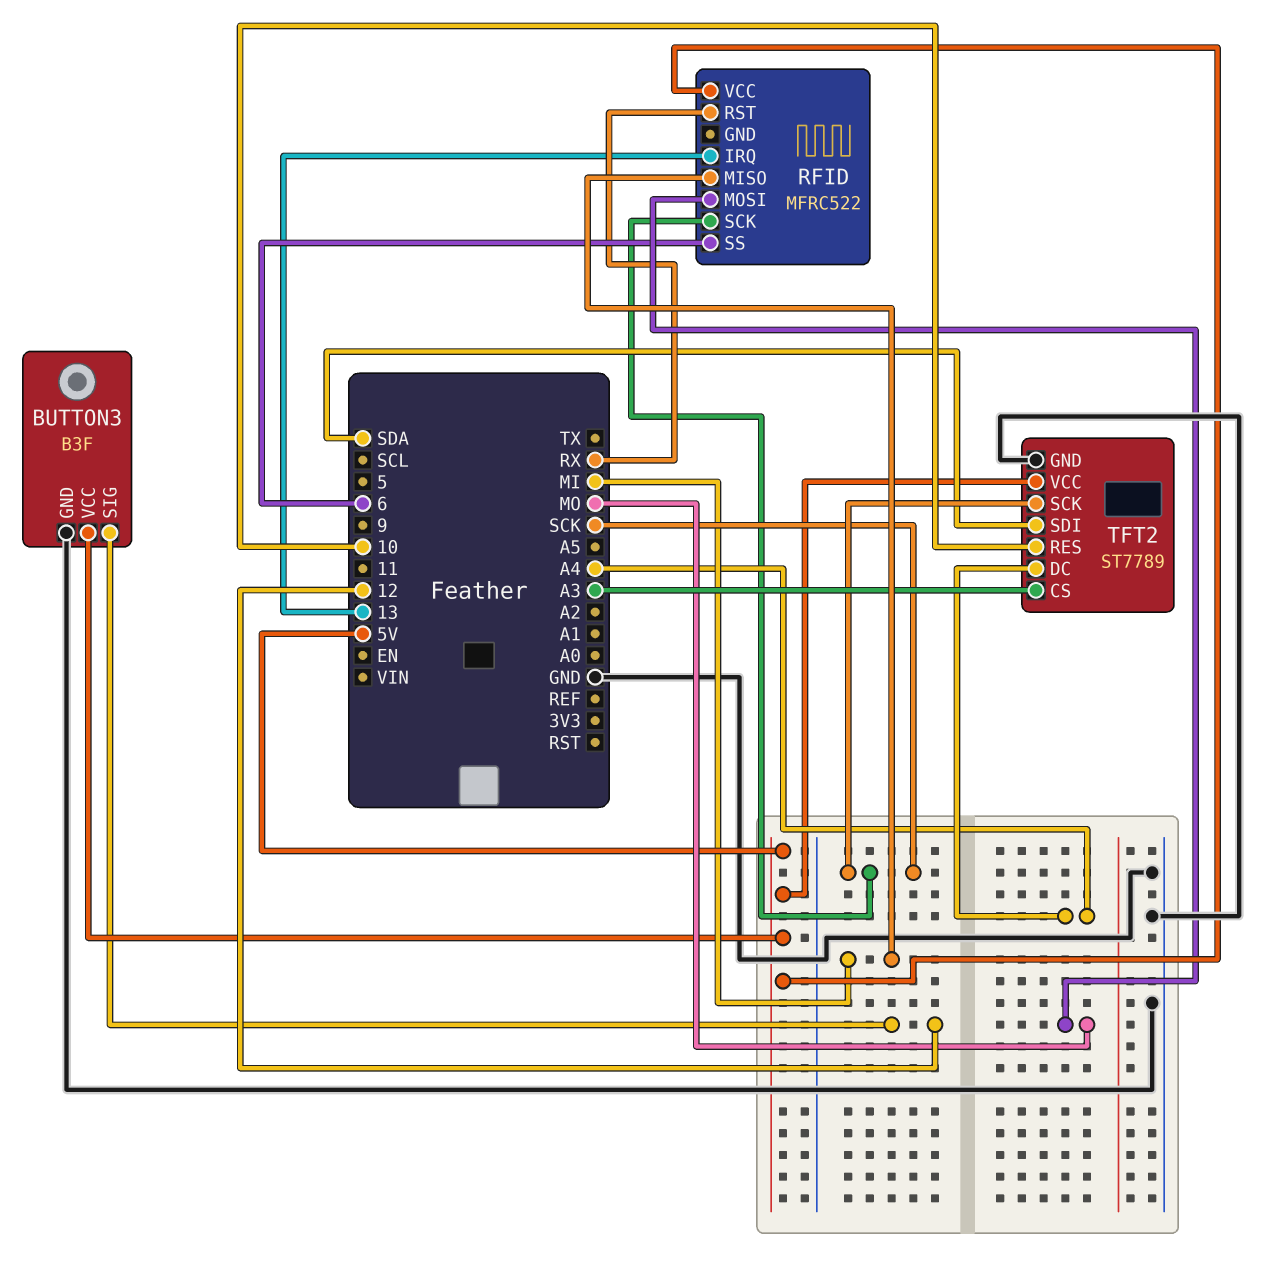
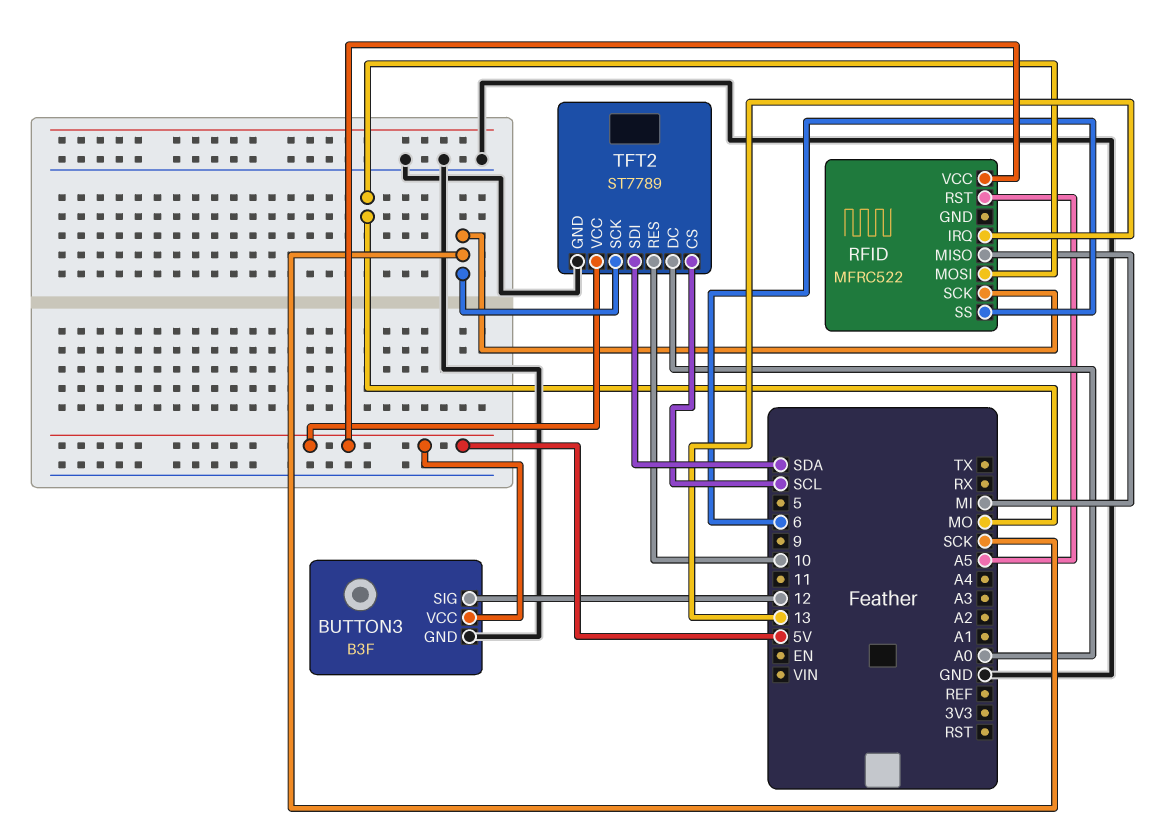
RFID pin RST: RX -> A5
TFT2 pin CS: A3 -> SCL
TFT2 pin DC: A4 -> A0

